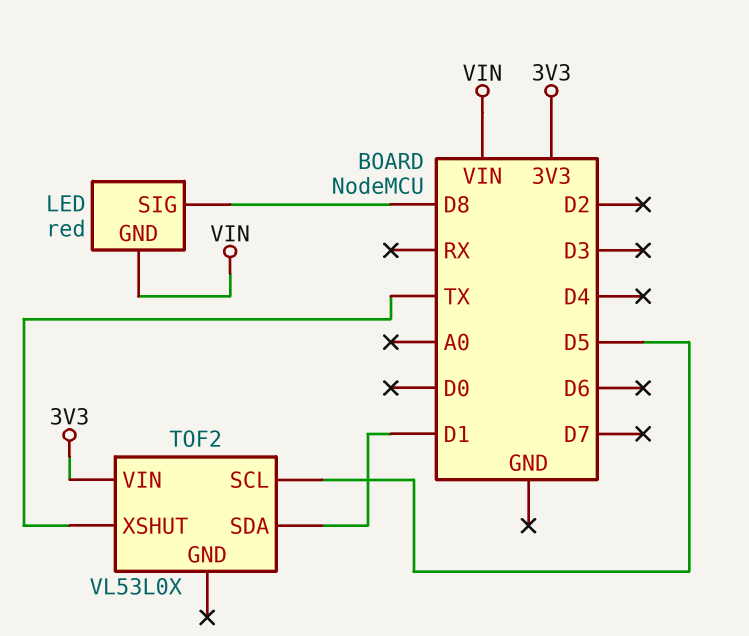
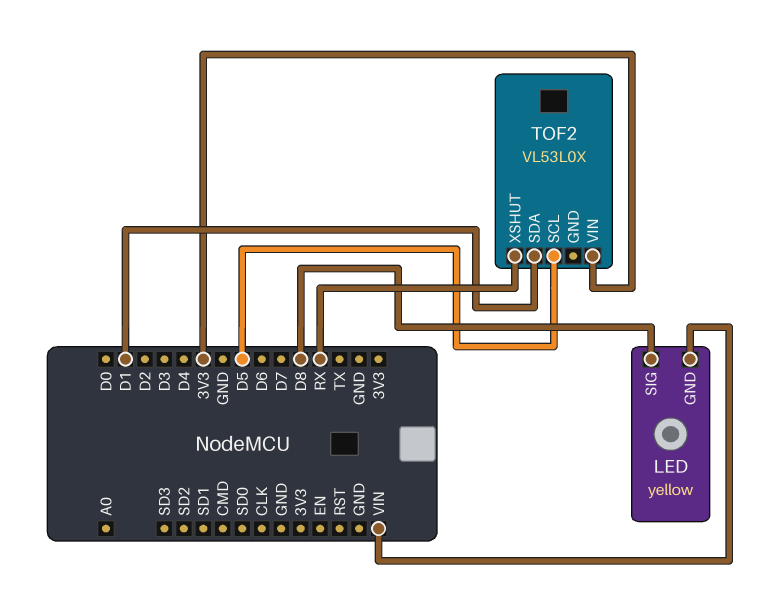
LED: red -> yellow
TOF2 pin XSHUT: TX -> RX

